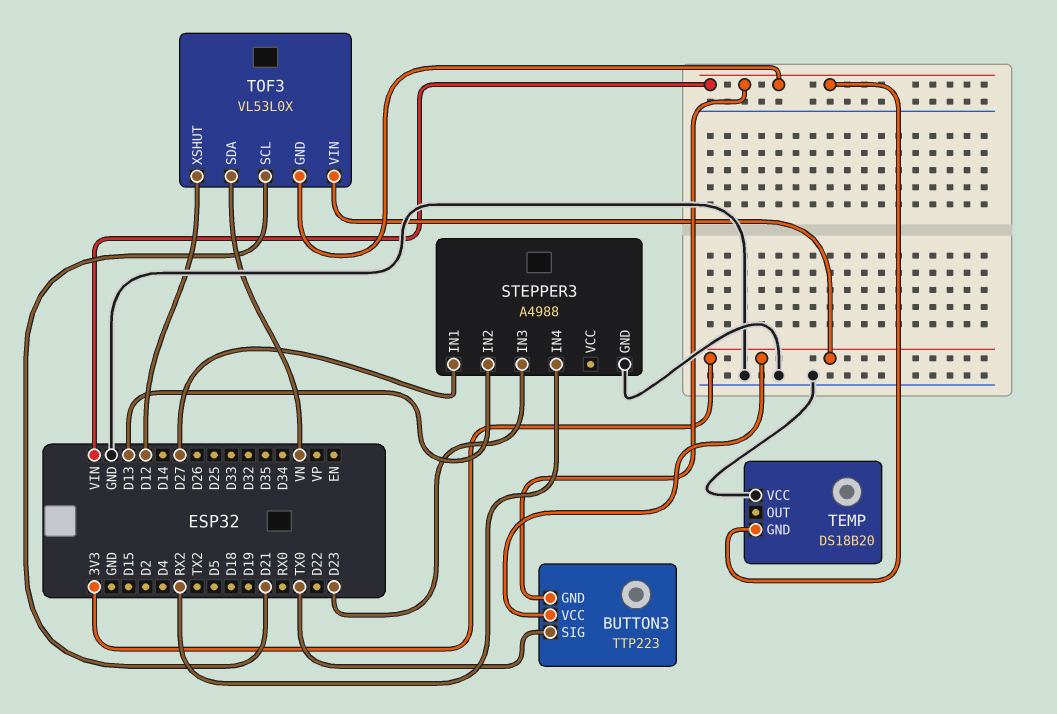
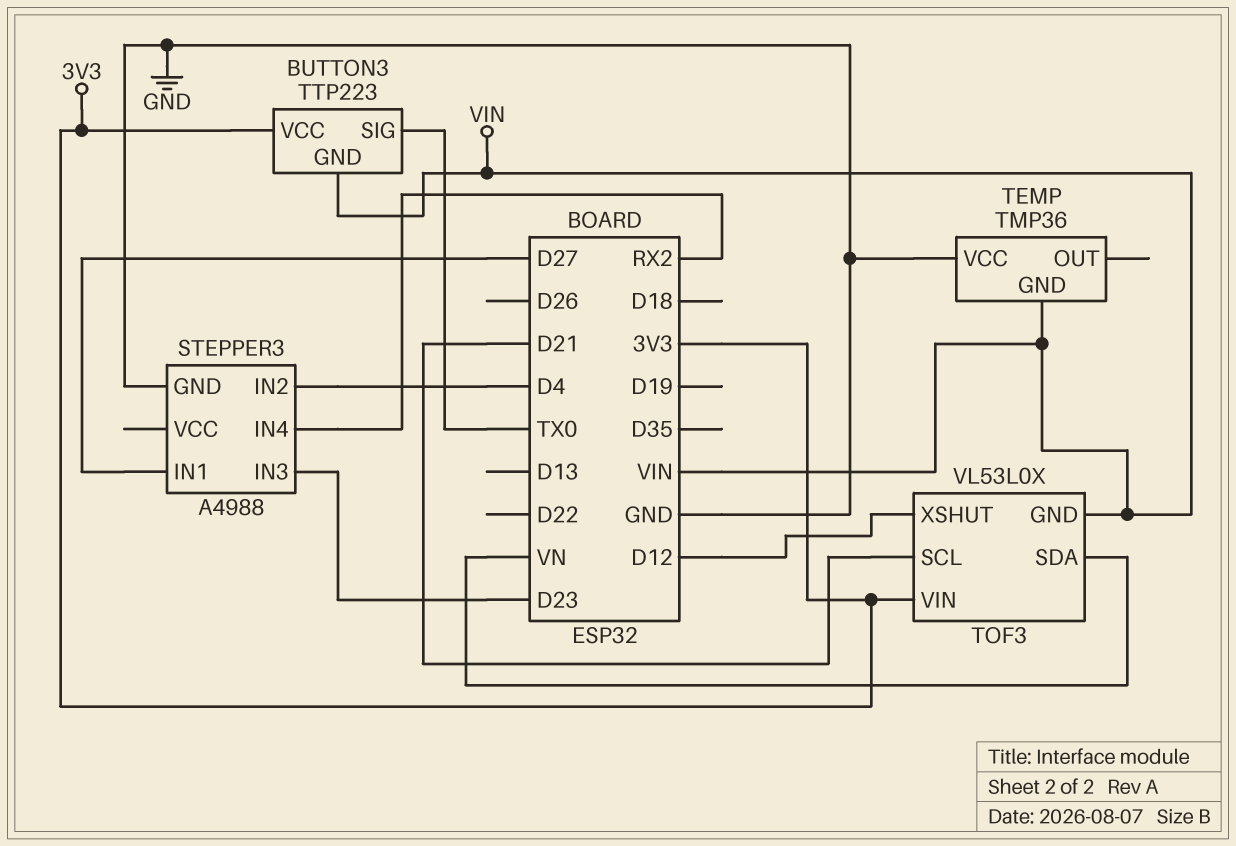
STEPPER3 pin IN2: D13 -> D4
TEMP: DS18B20 -> TMP36

